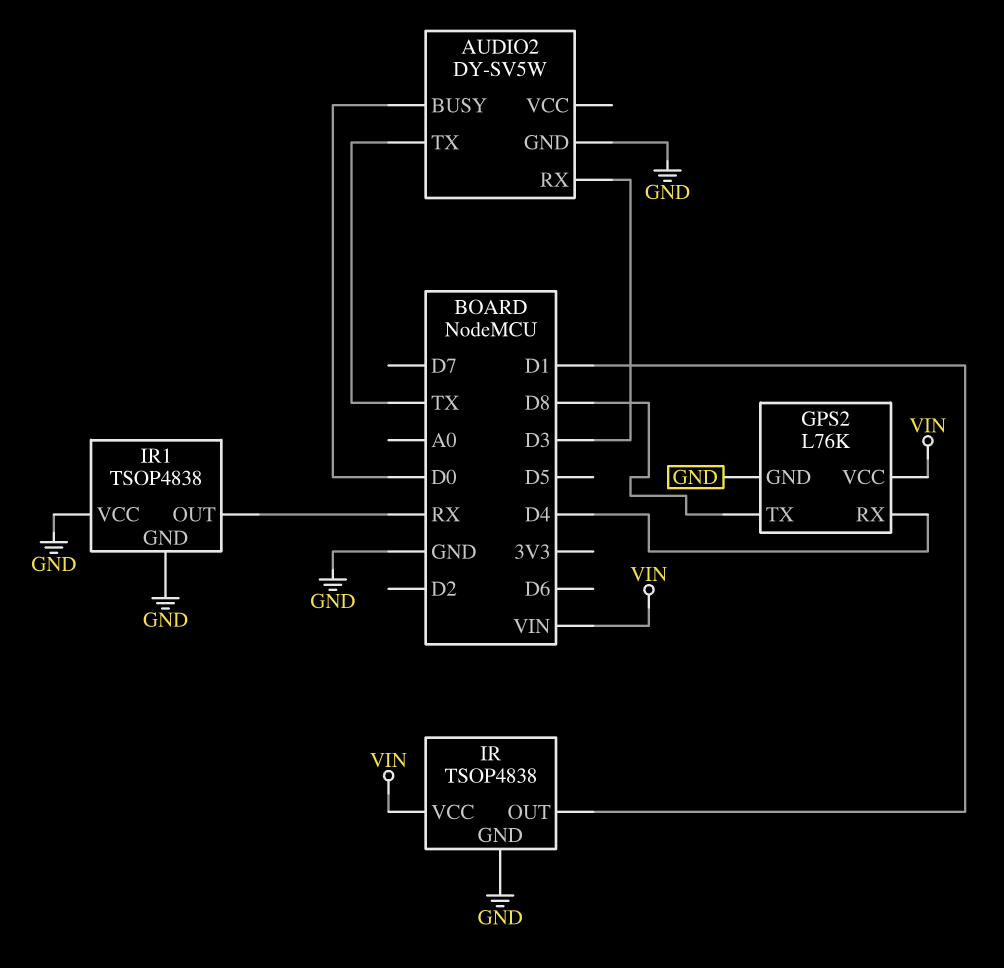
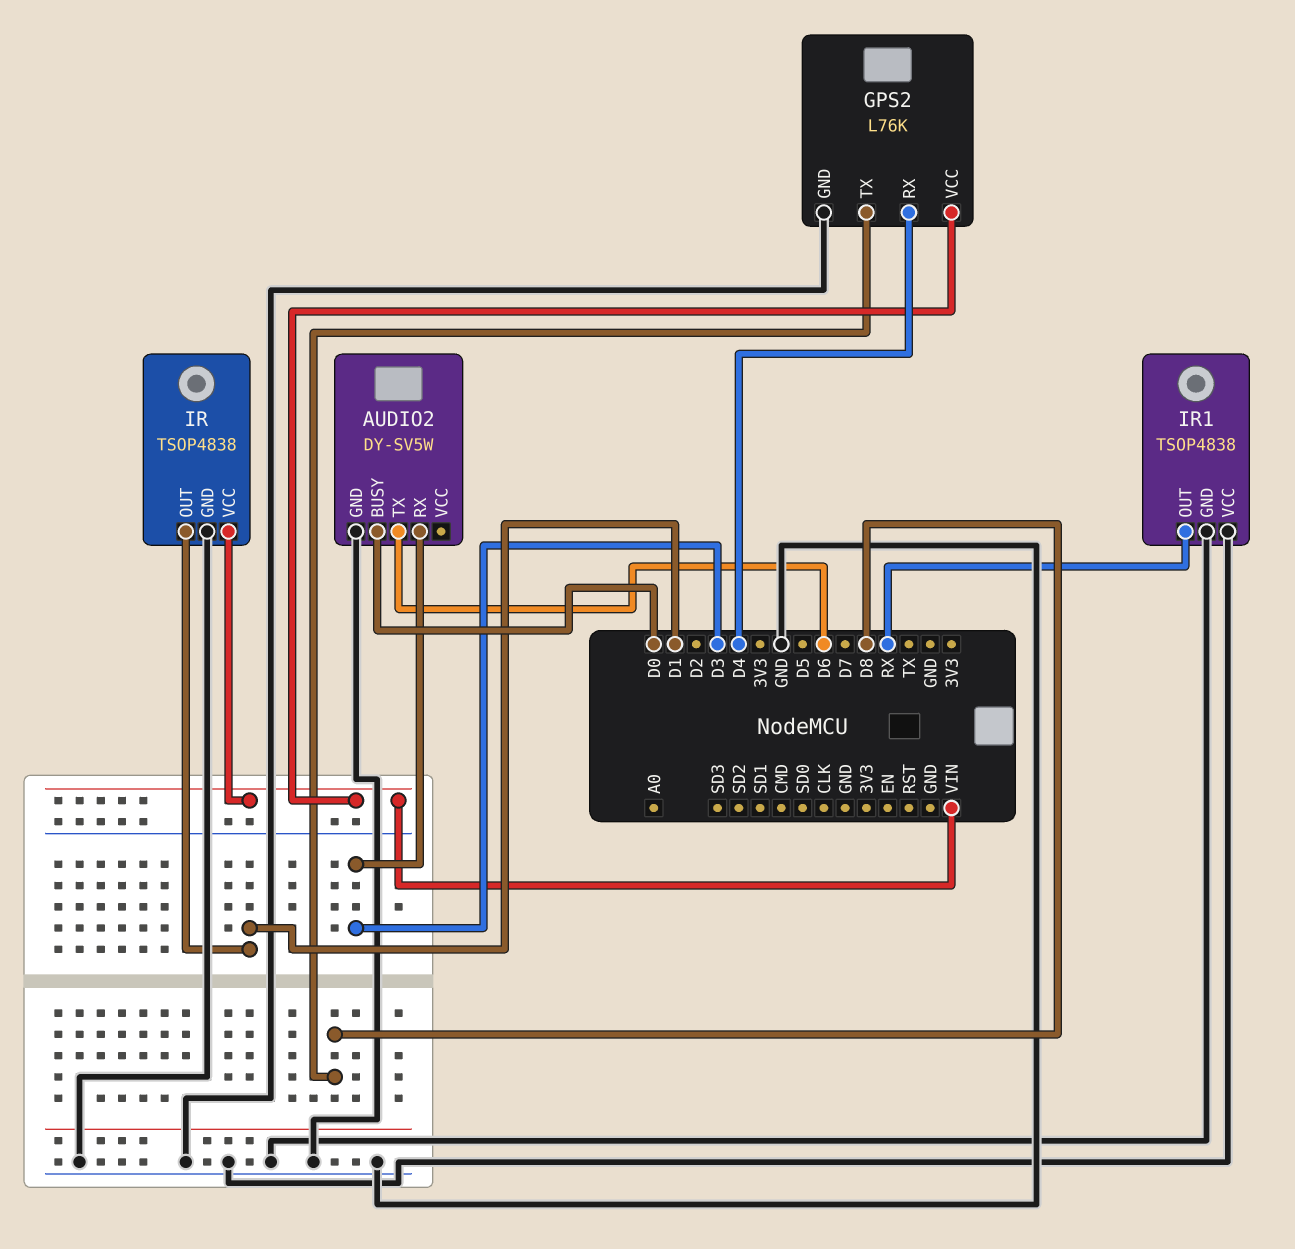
AUDIO2 pin TX: TX -> D6

